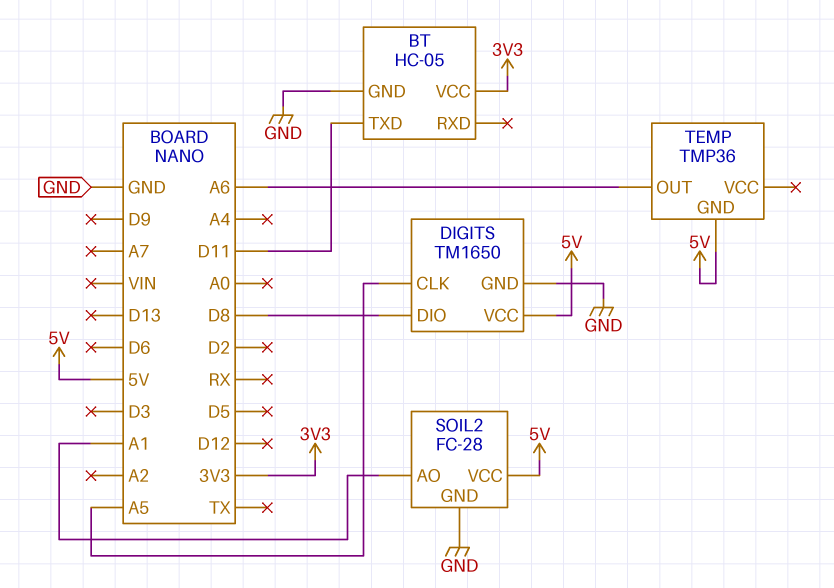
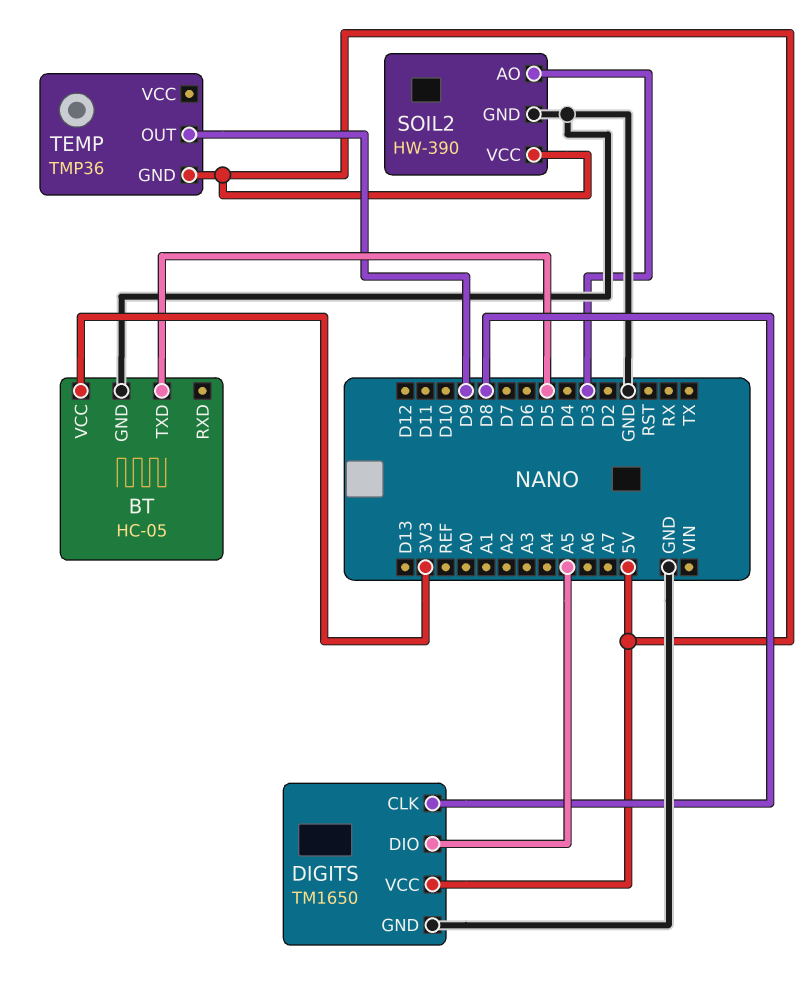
BT pin TXD: D11 -> D5
DIGITS pin CLK: A5 -> D8
DIGITS pin DIO: D8 -> A5
SOIL2: FC-28 -> HW-390
SOIL2 pin AO: A1 -> D3
TEMP pin OUT: A6 -> D9

